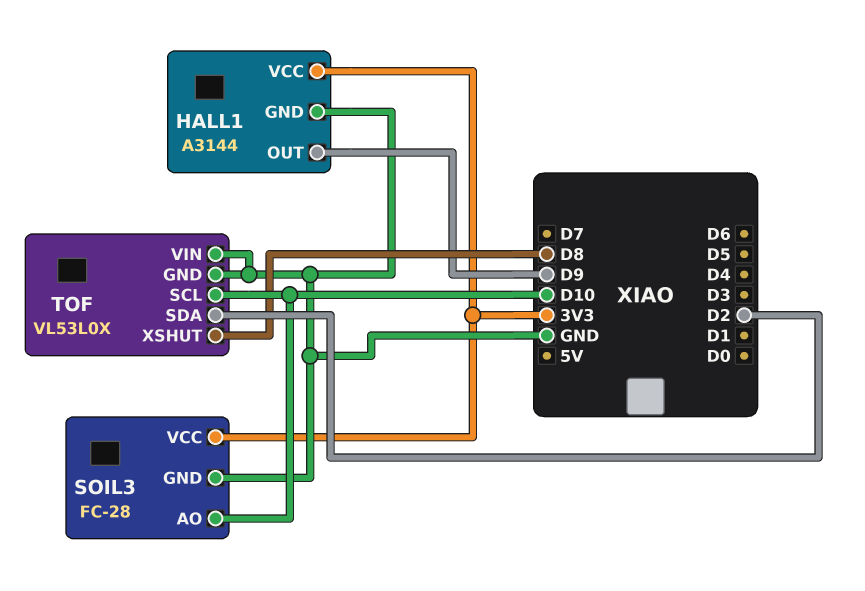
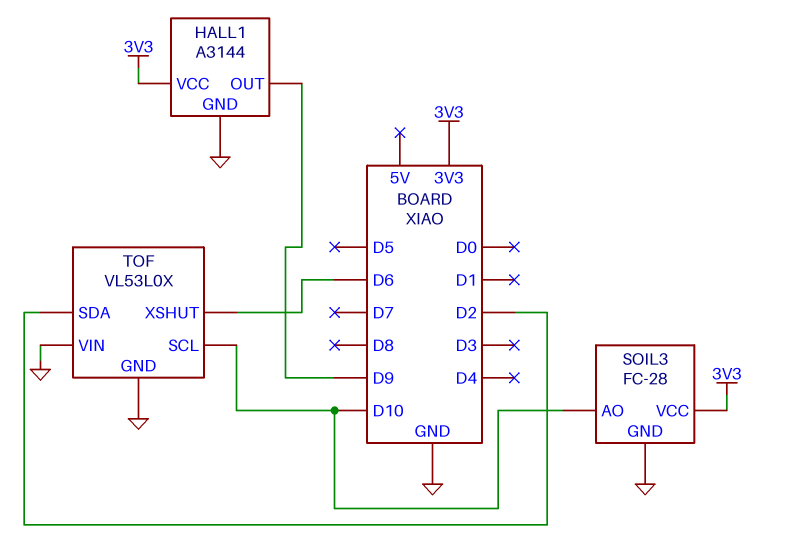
TOF pin XSHUT: D8 -> D6

